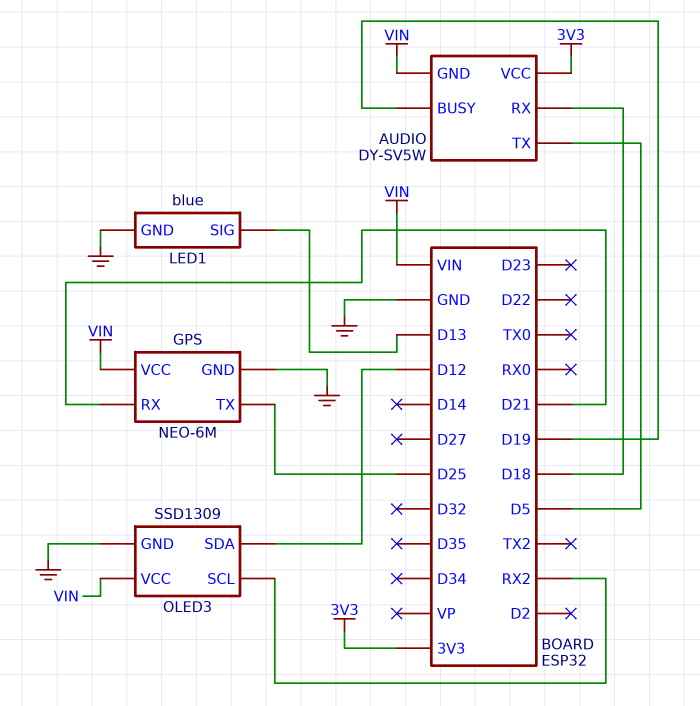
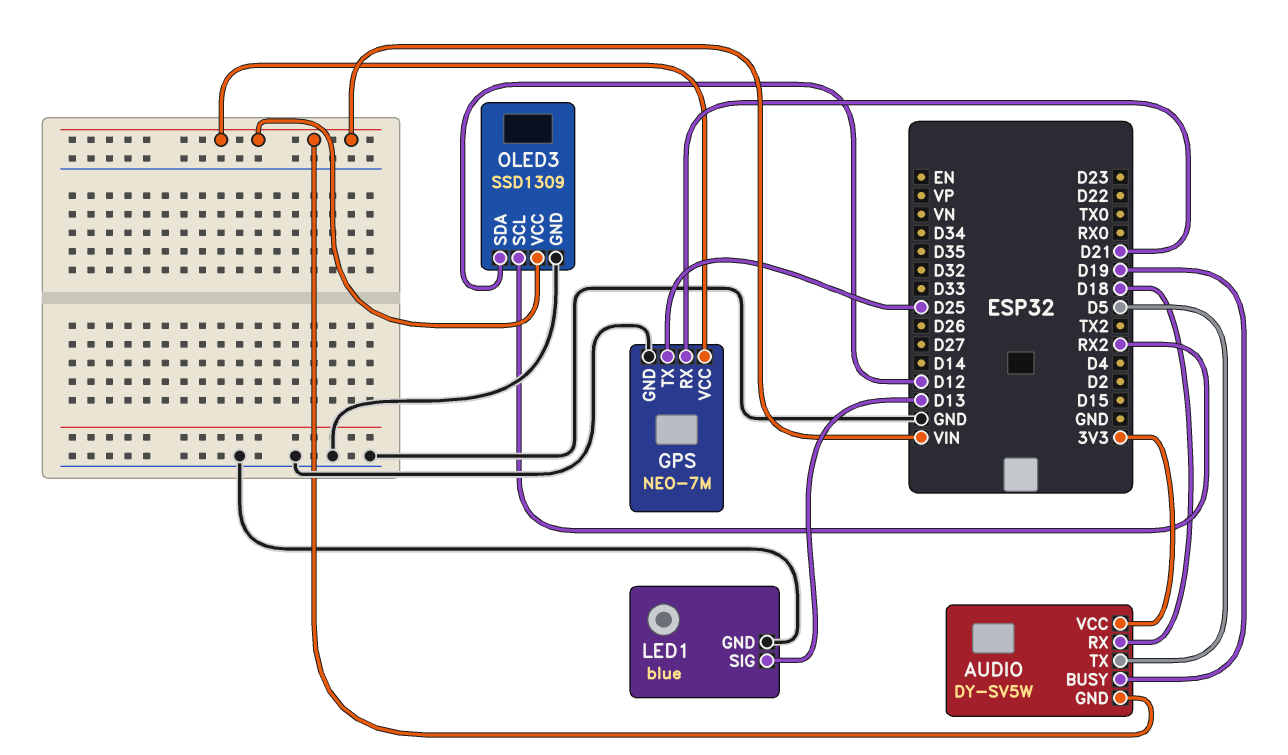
GPS: NEO-6M -> NEO-7M

